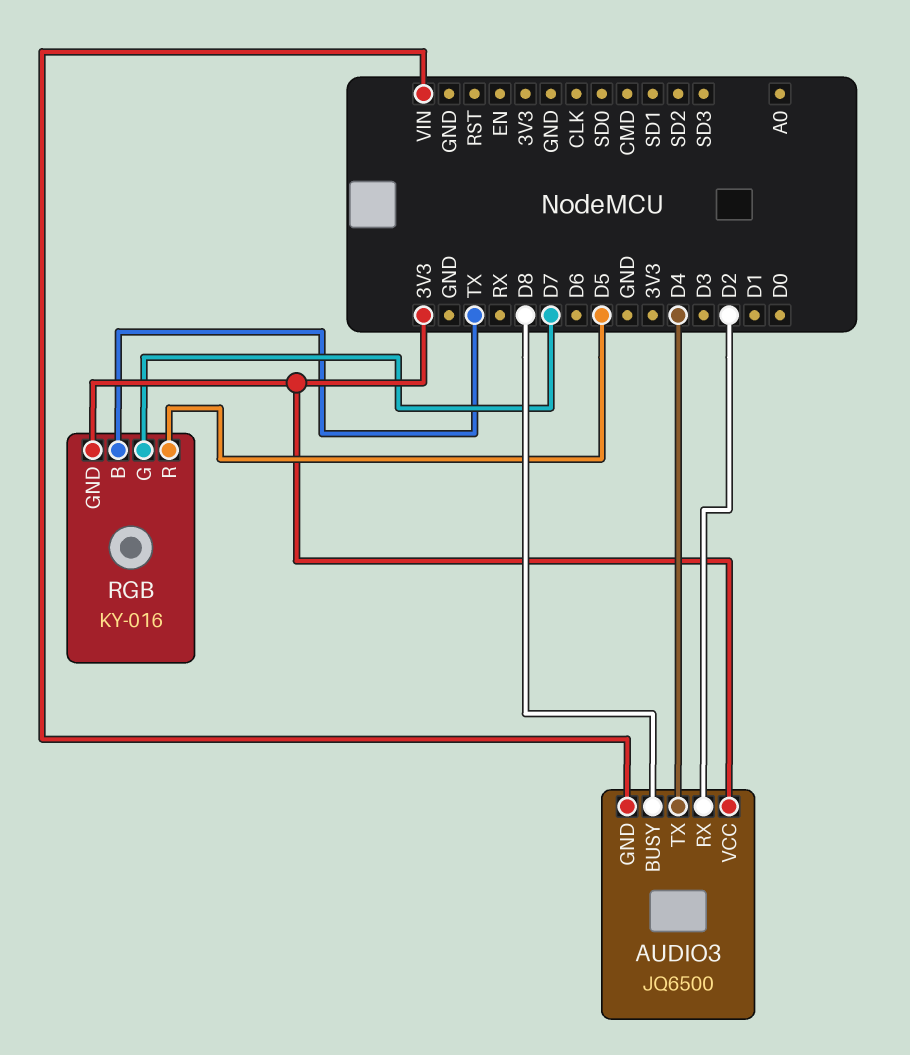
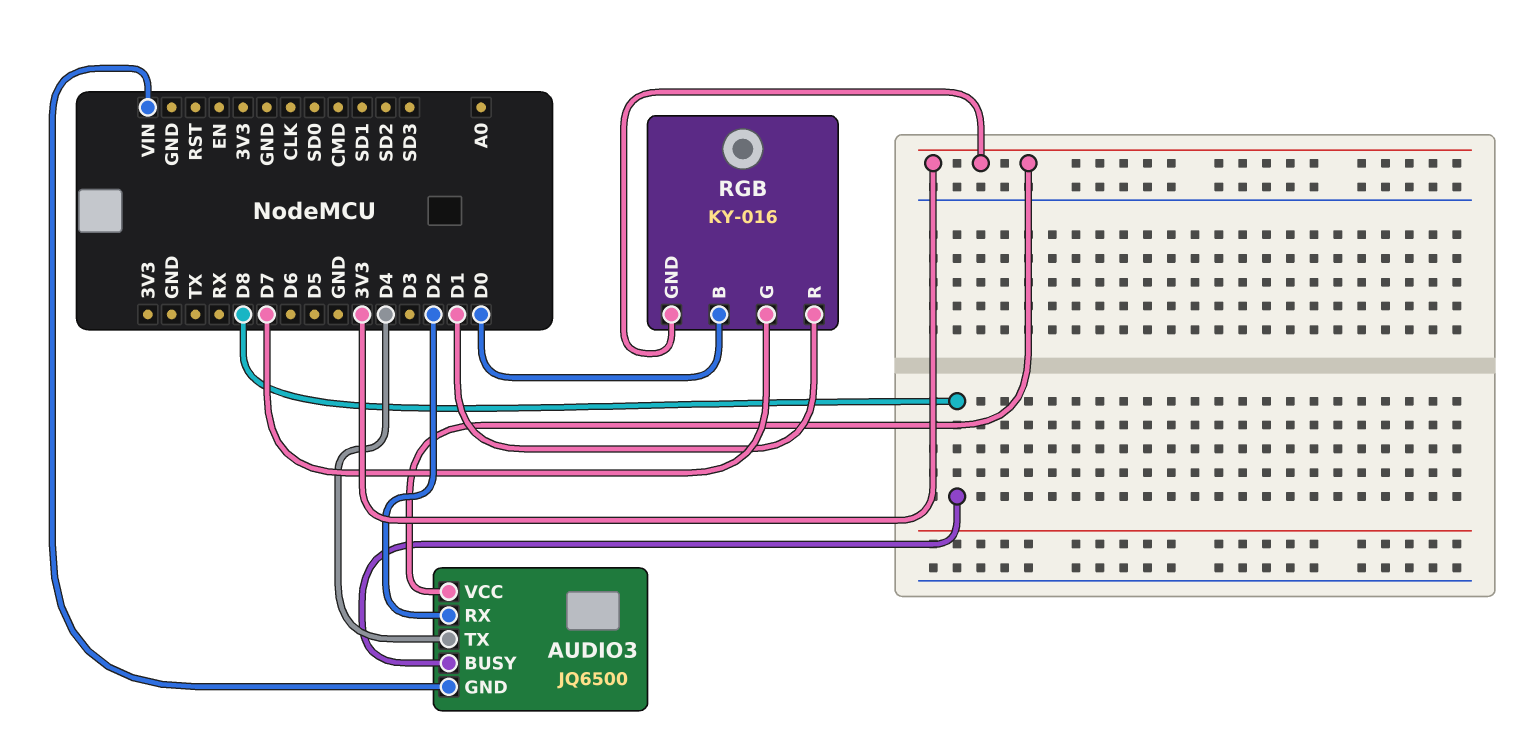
RGB pin B: TX -> D0
RGB pin R: D5 -> D1

